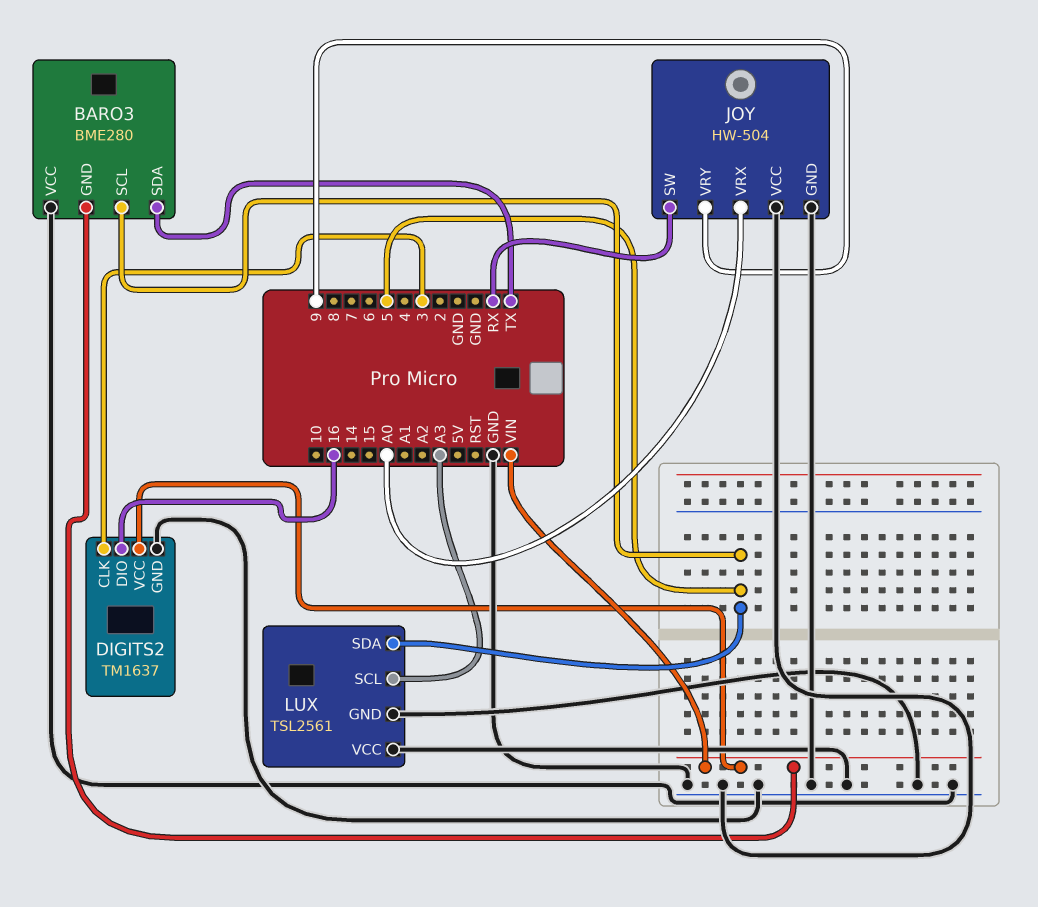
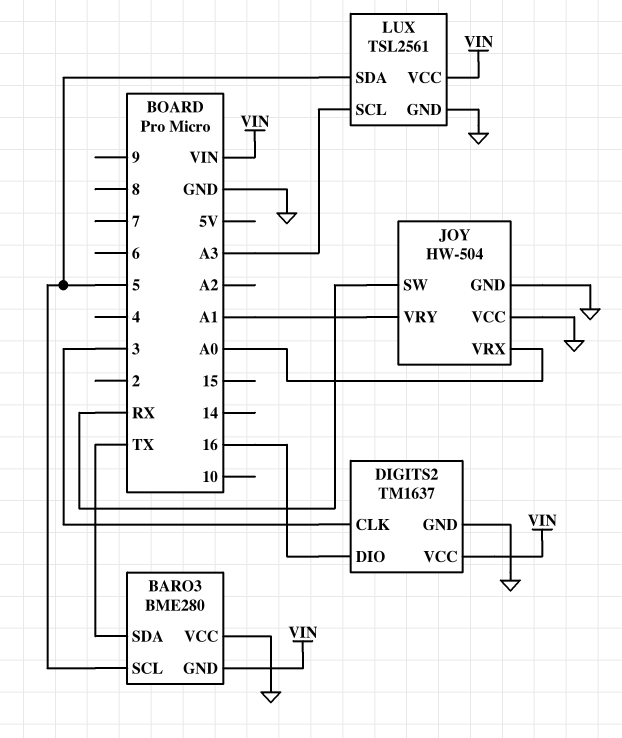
JOY pin VRY: 9 -> A1
LUX pin VCC: GND -> VIN

